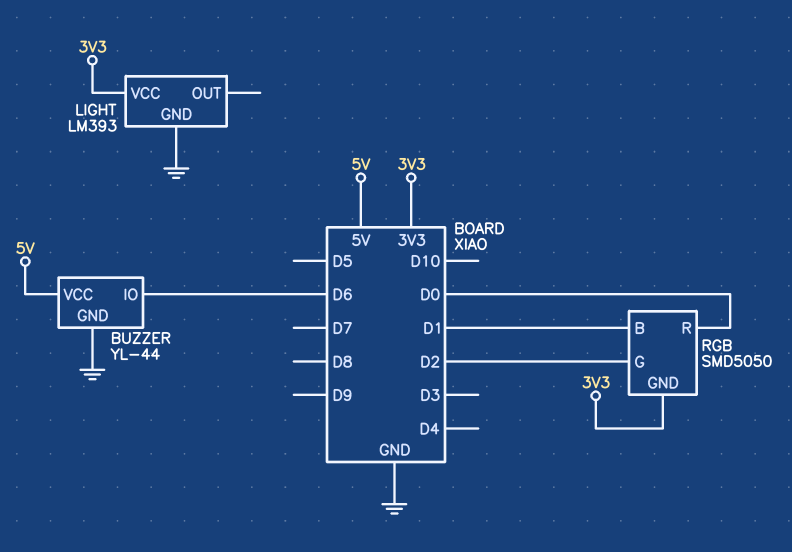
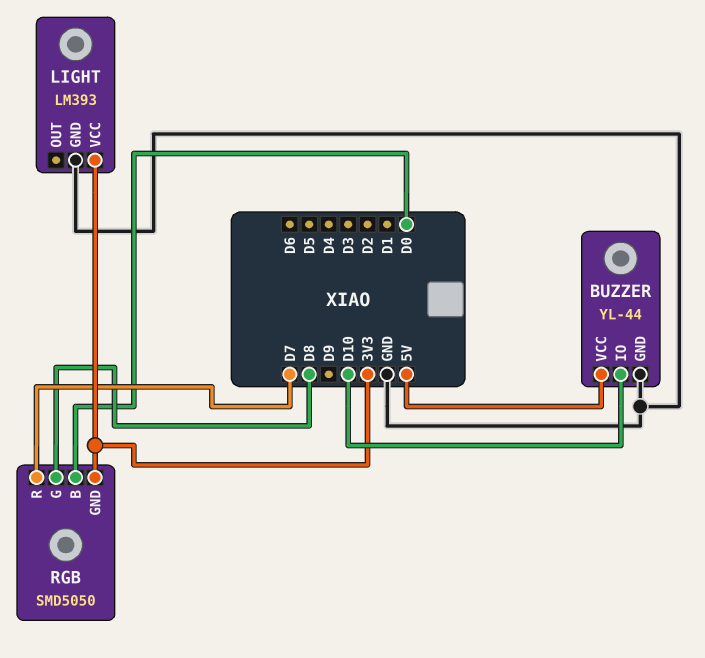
BUZZER pin IO: D6 -> D10
RGB pin B: D1 -> D0
RGB pin G: D2 -> D8
RGB pin R: D0 -> D7

